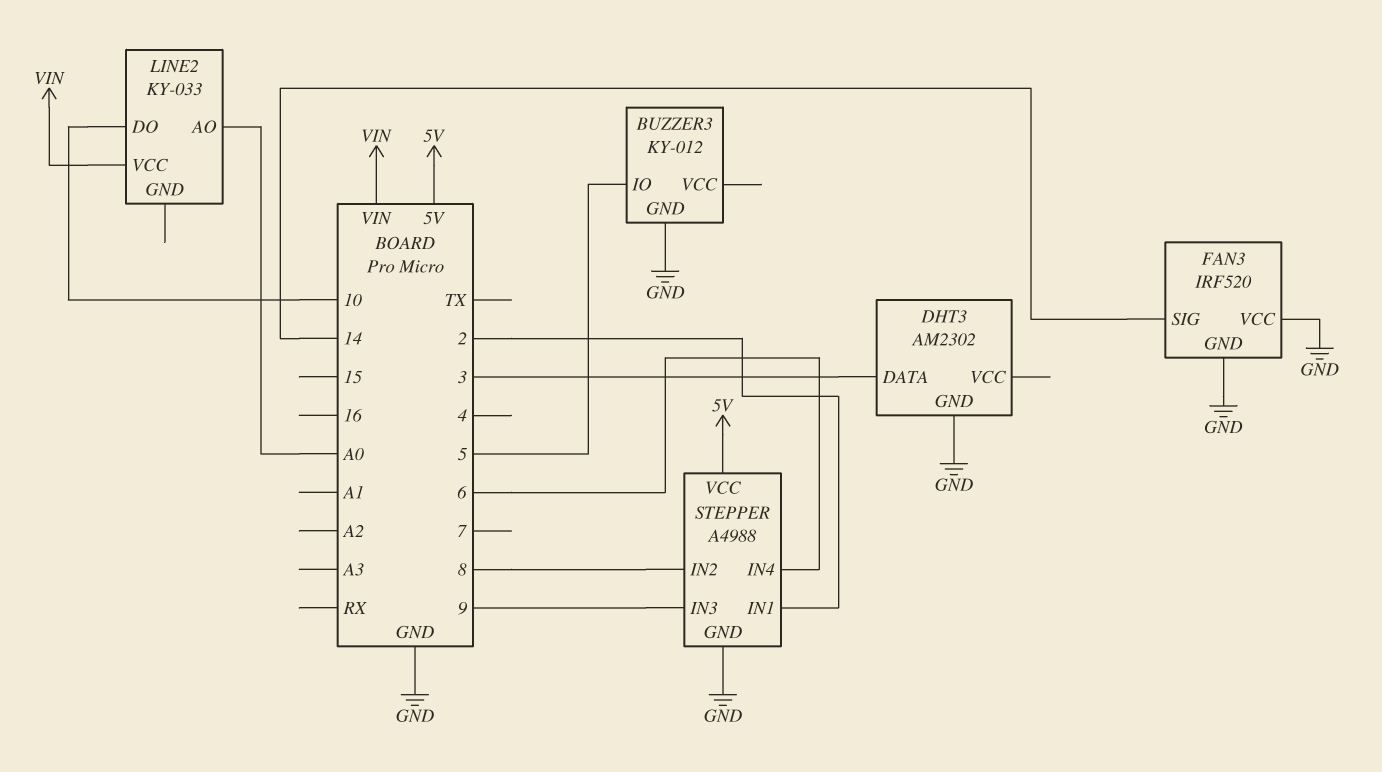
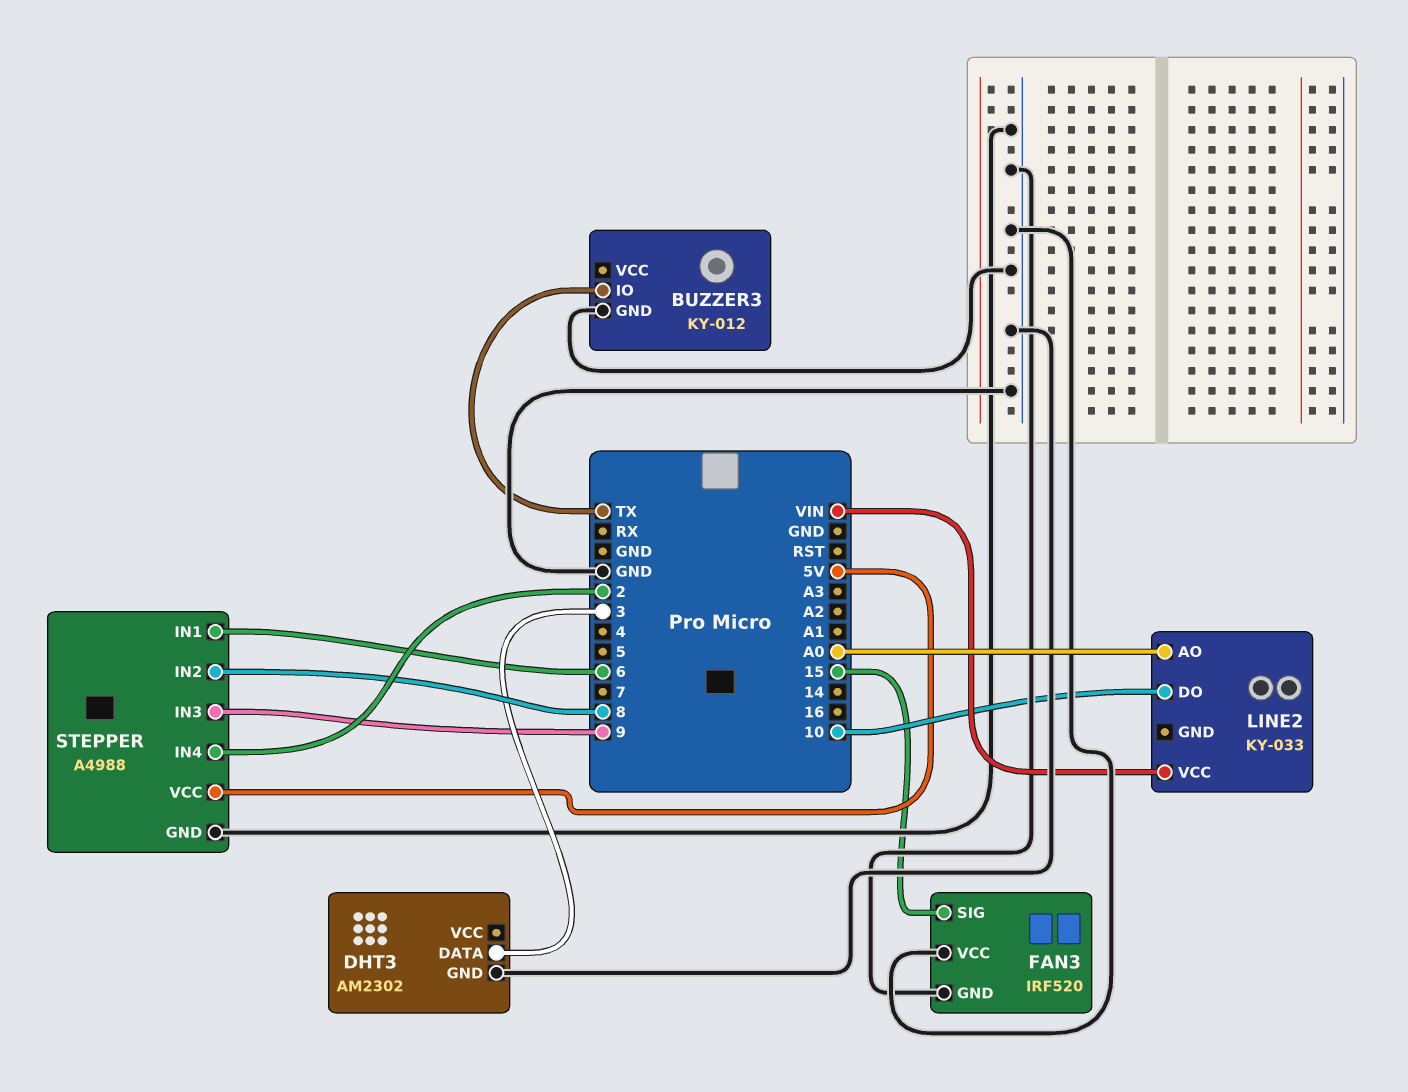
BUZZER3 pin IO: 5 -> TX
FAN3 pin SIG: 14 -> 15
STEPPER pin IN1: 2 -> 6
STEPPER pin IN4: 6 -> 2

